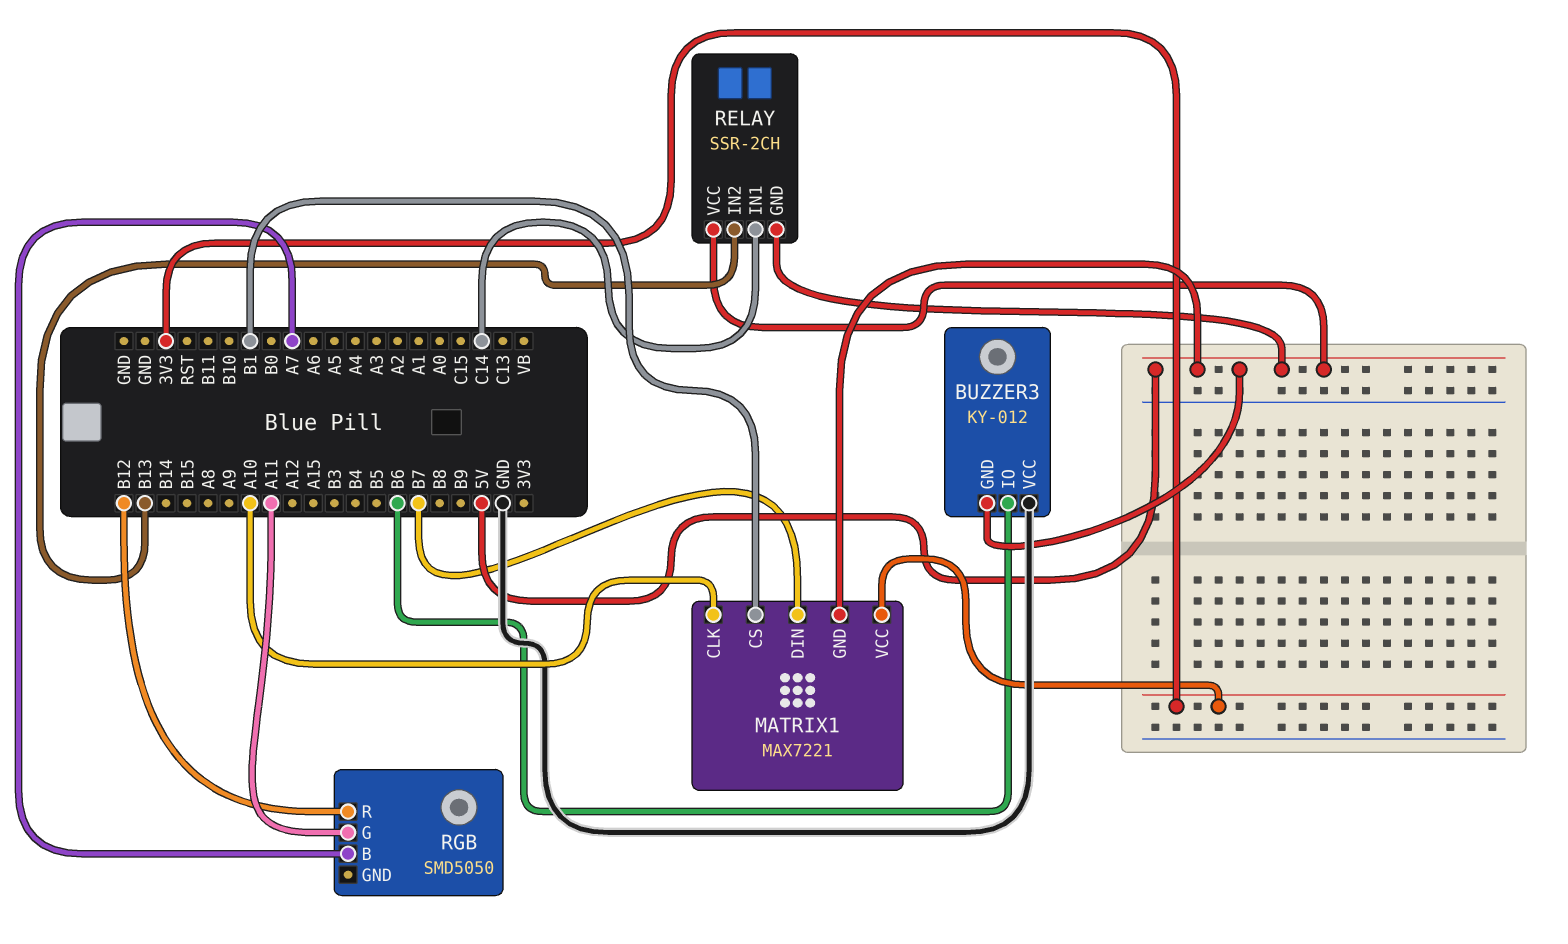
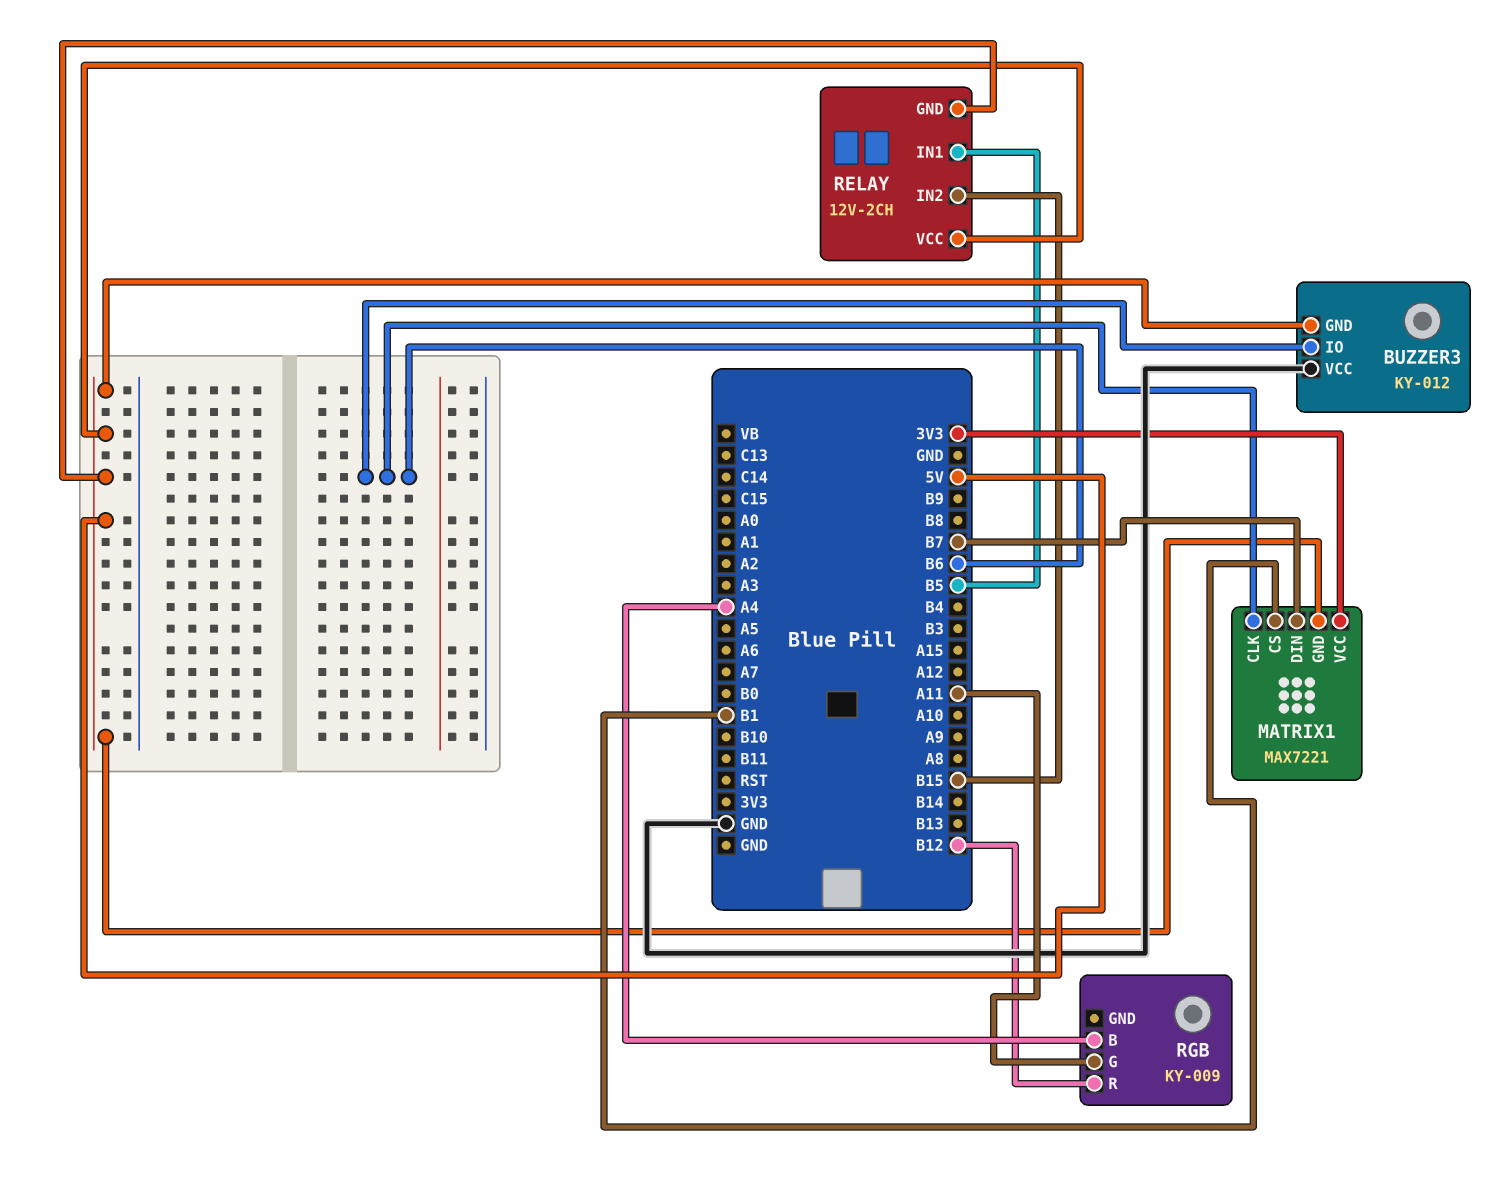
MATRIX1 pin CLK: A10 -> B6
RELAY: SSR-2CH -> 12V-2CH
RELAY pin IN1: C14 -> B5
RELAY pin IN2: B13 -> B15
RGB: SMD5050 -> KY-009
RGB pin B: A7 -> A4

